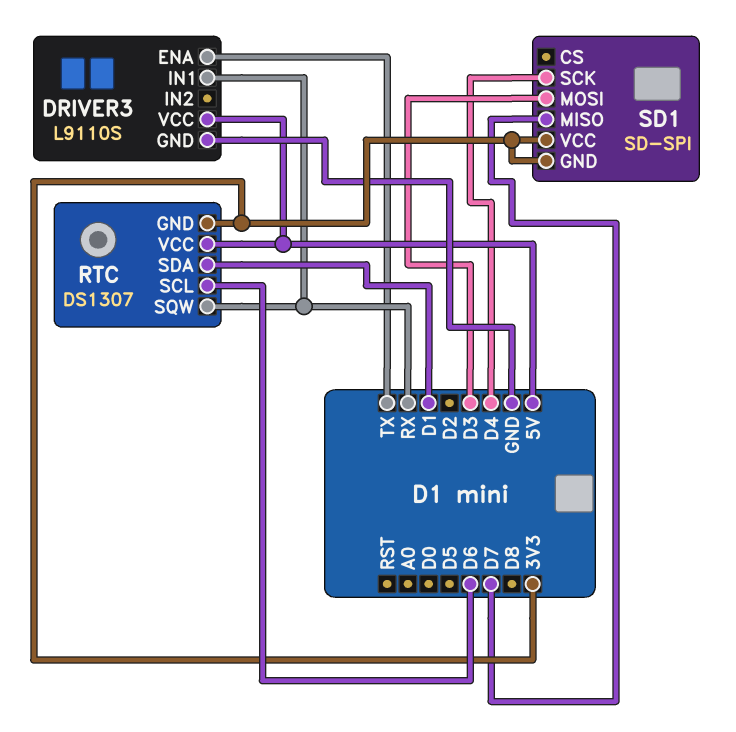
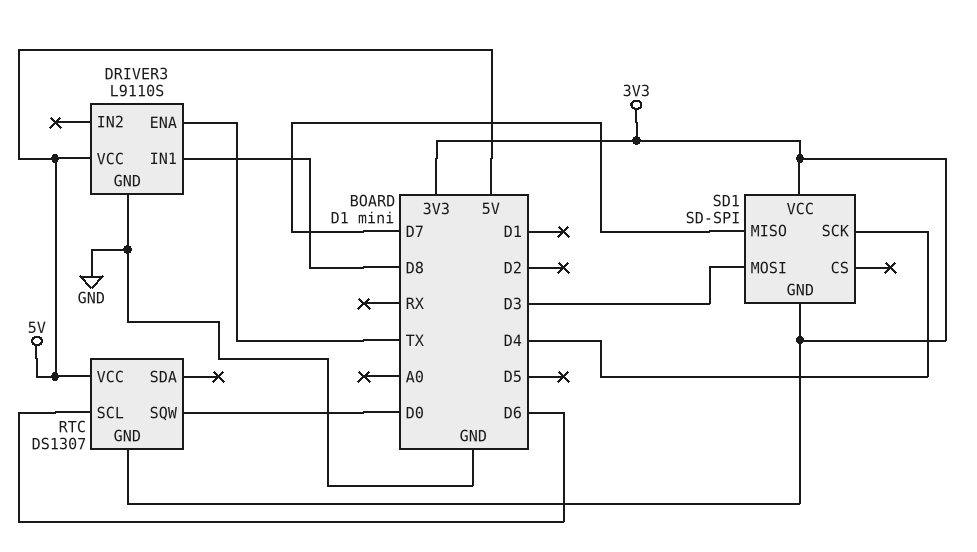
DRIVER3 pin IN1: RX -> D8
RTC pin SDA: D1 -> none
RTC pin SQW: RX -> D0

